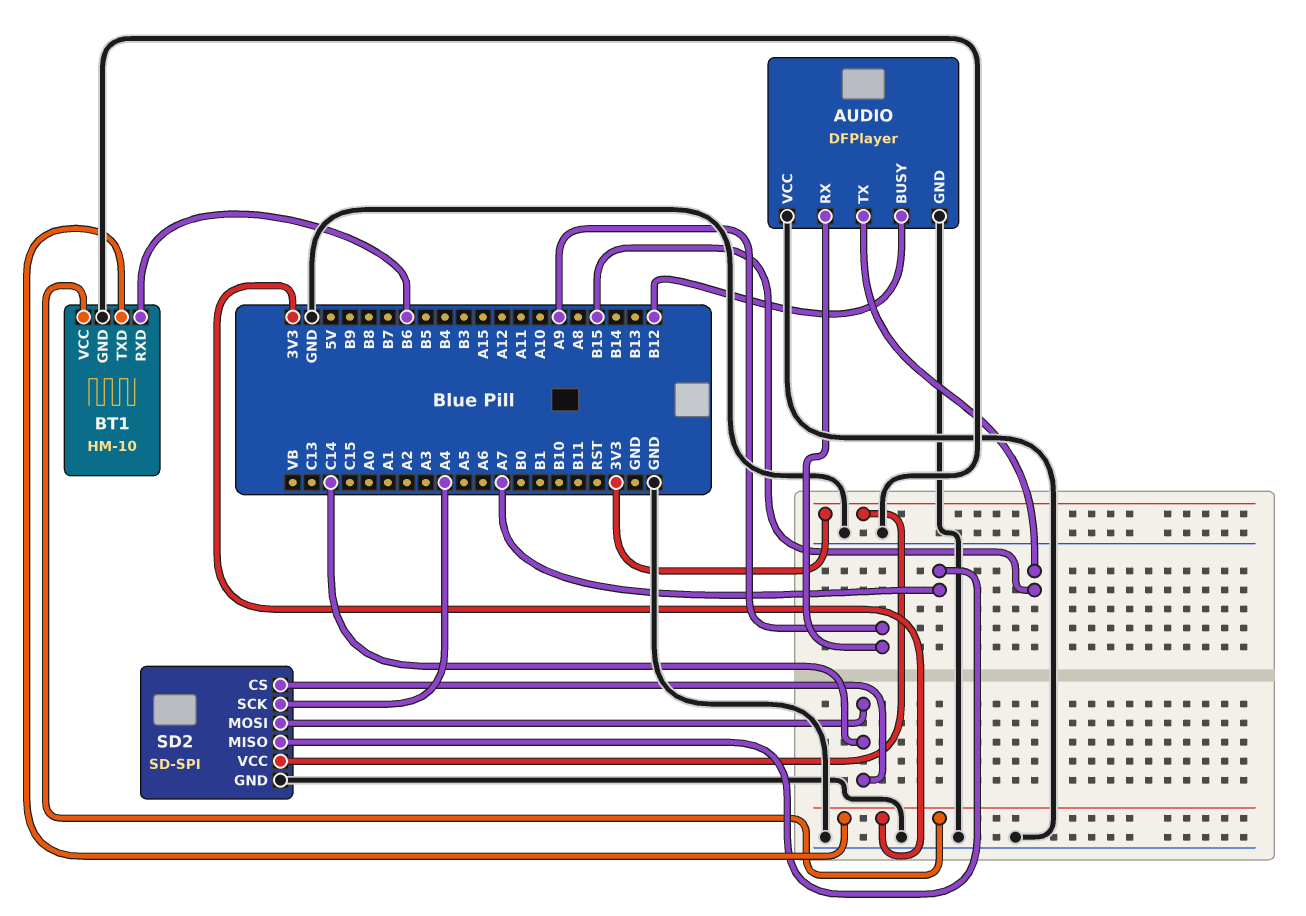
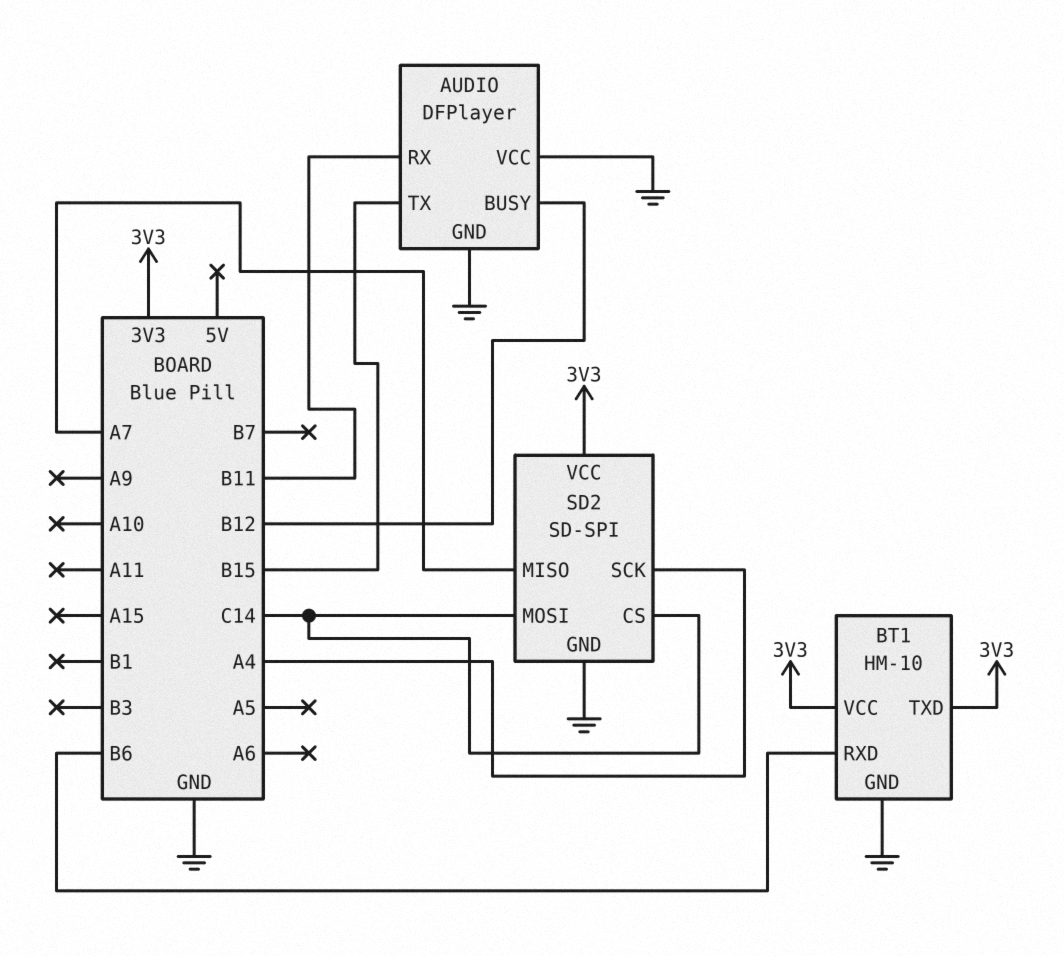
AUDIO pin RX: A9 -> B11

